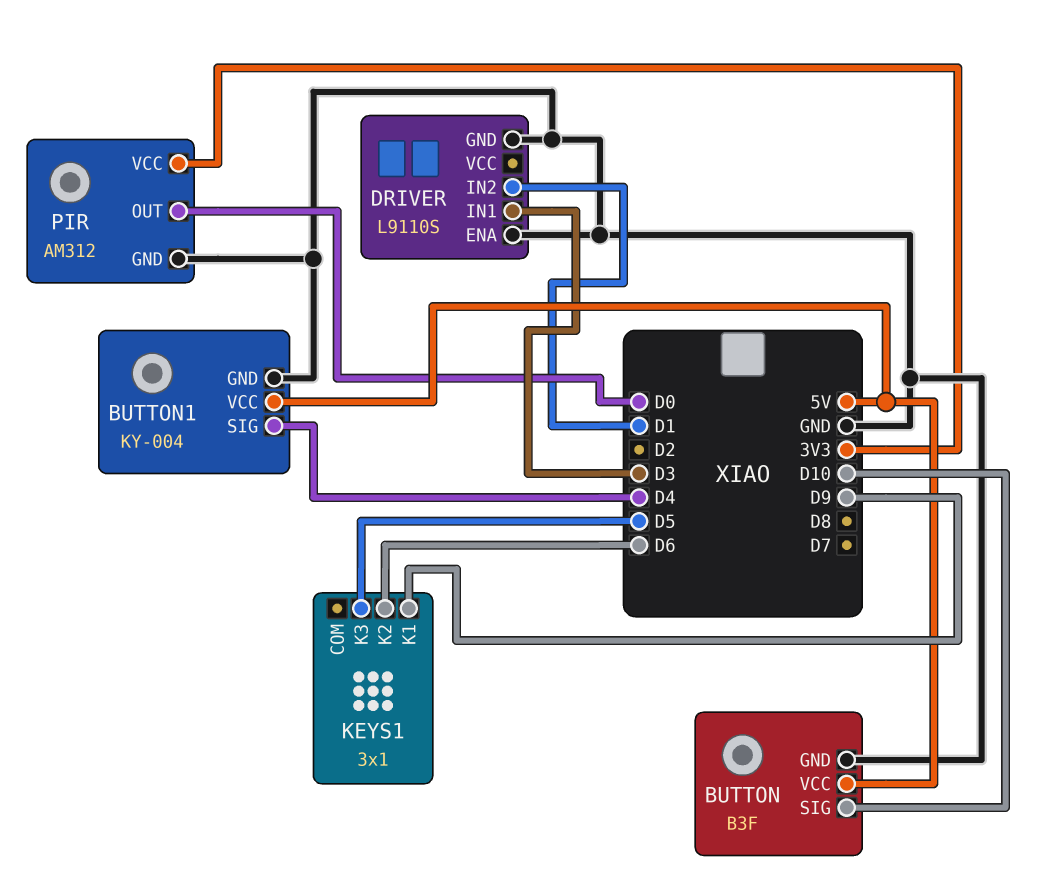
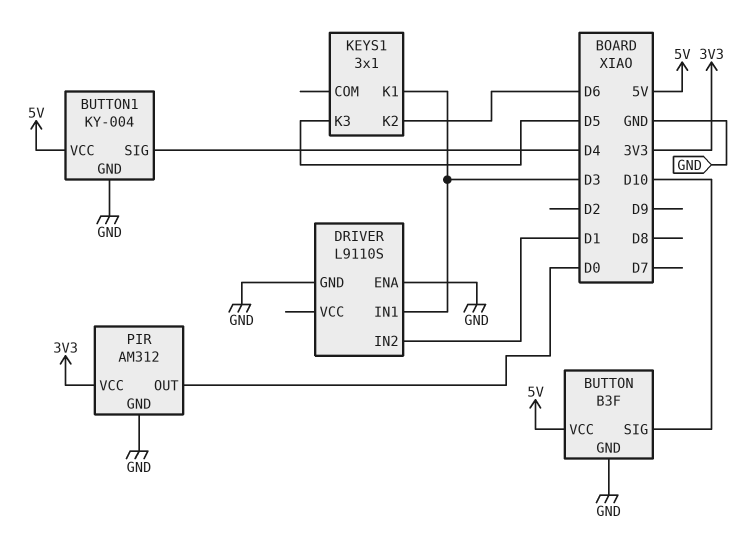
KEYS1 pin K1: D9 -> D3

